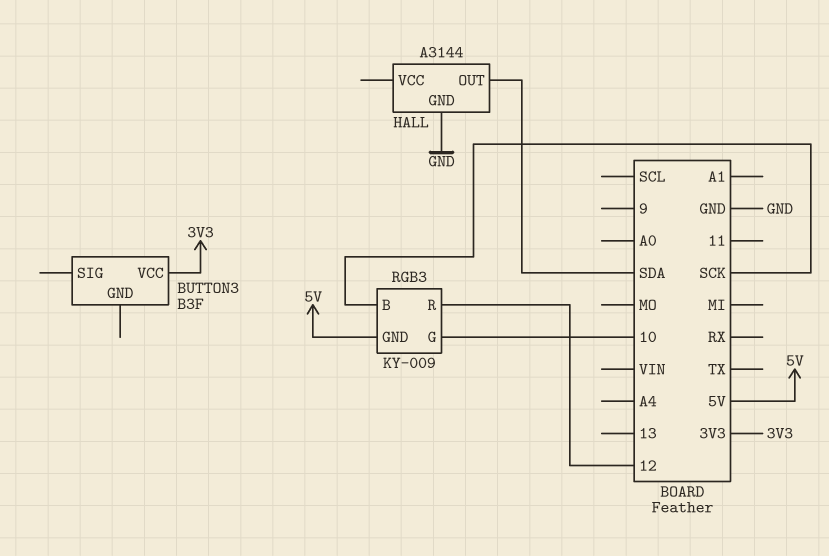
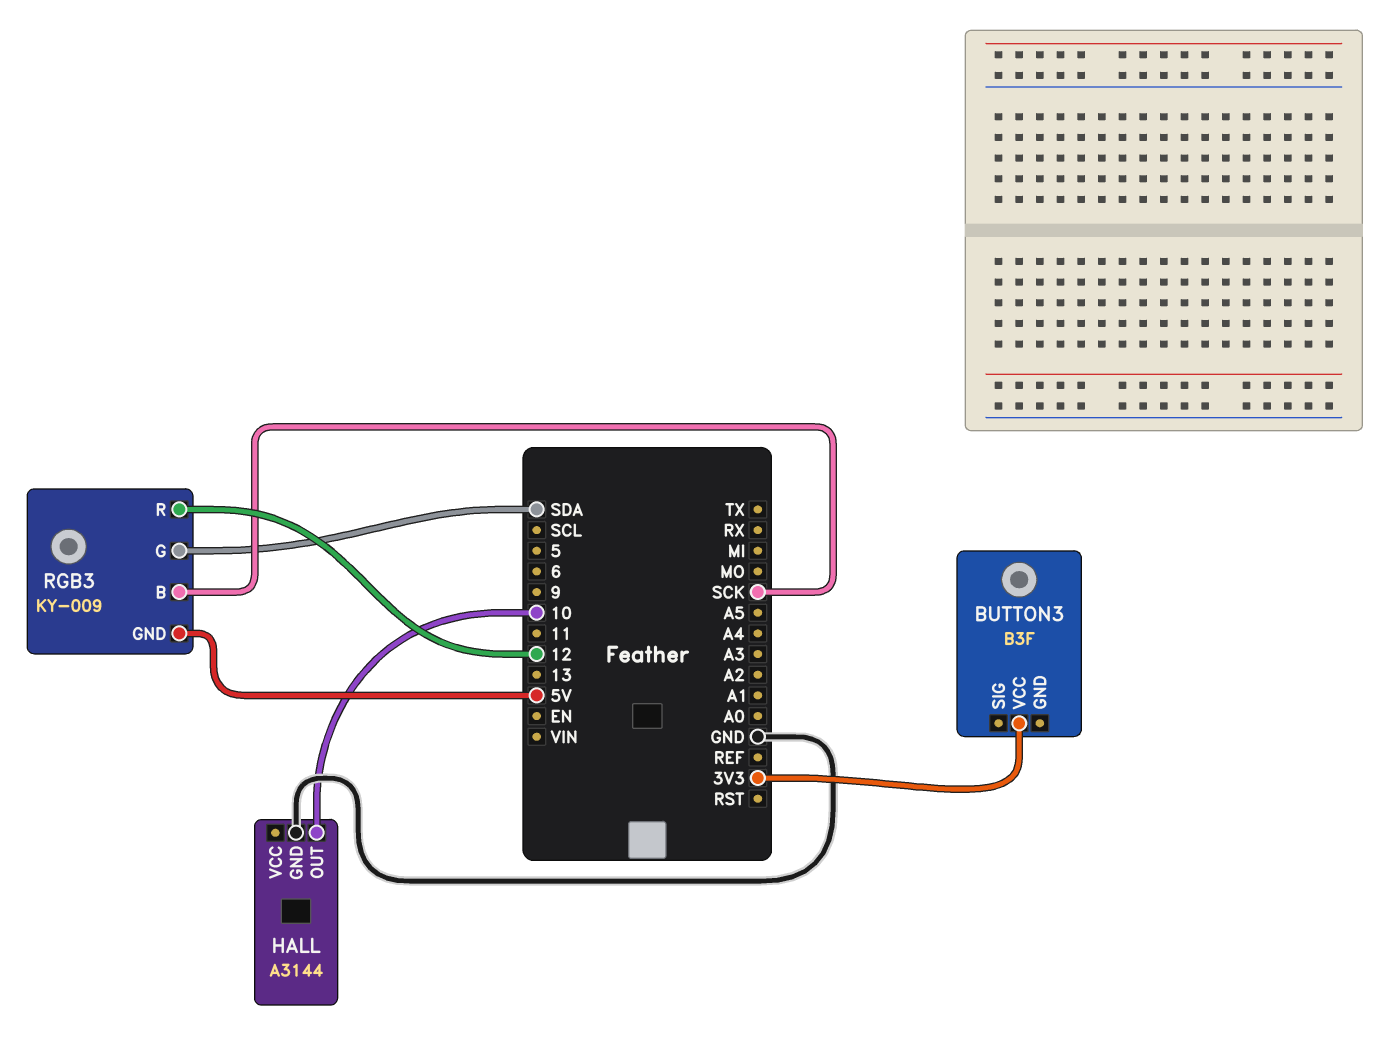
HALL pin OUT: SDA -> 10
RGB3 pin G: 10 -> SDA

